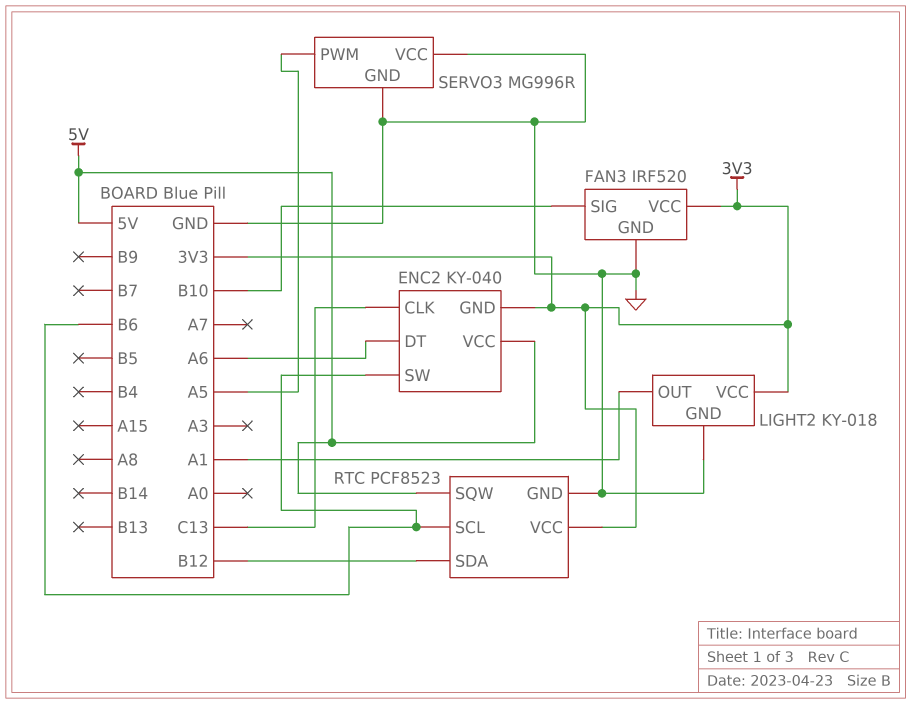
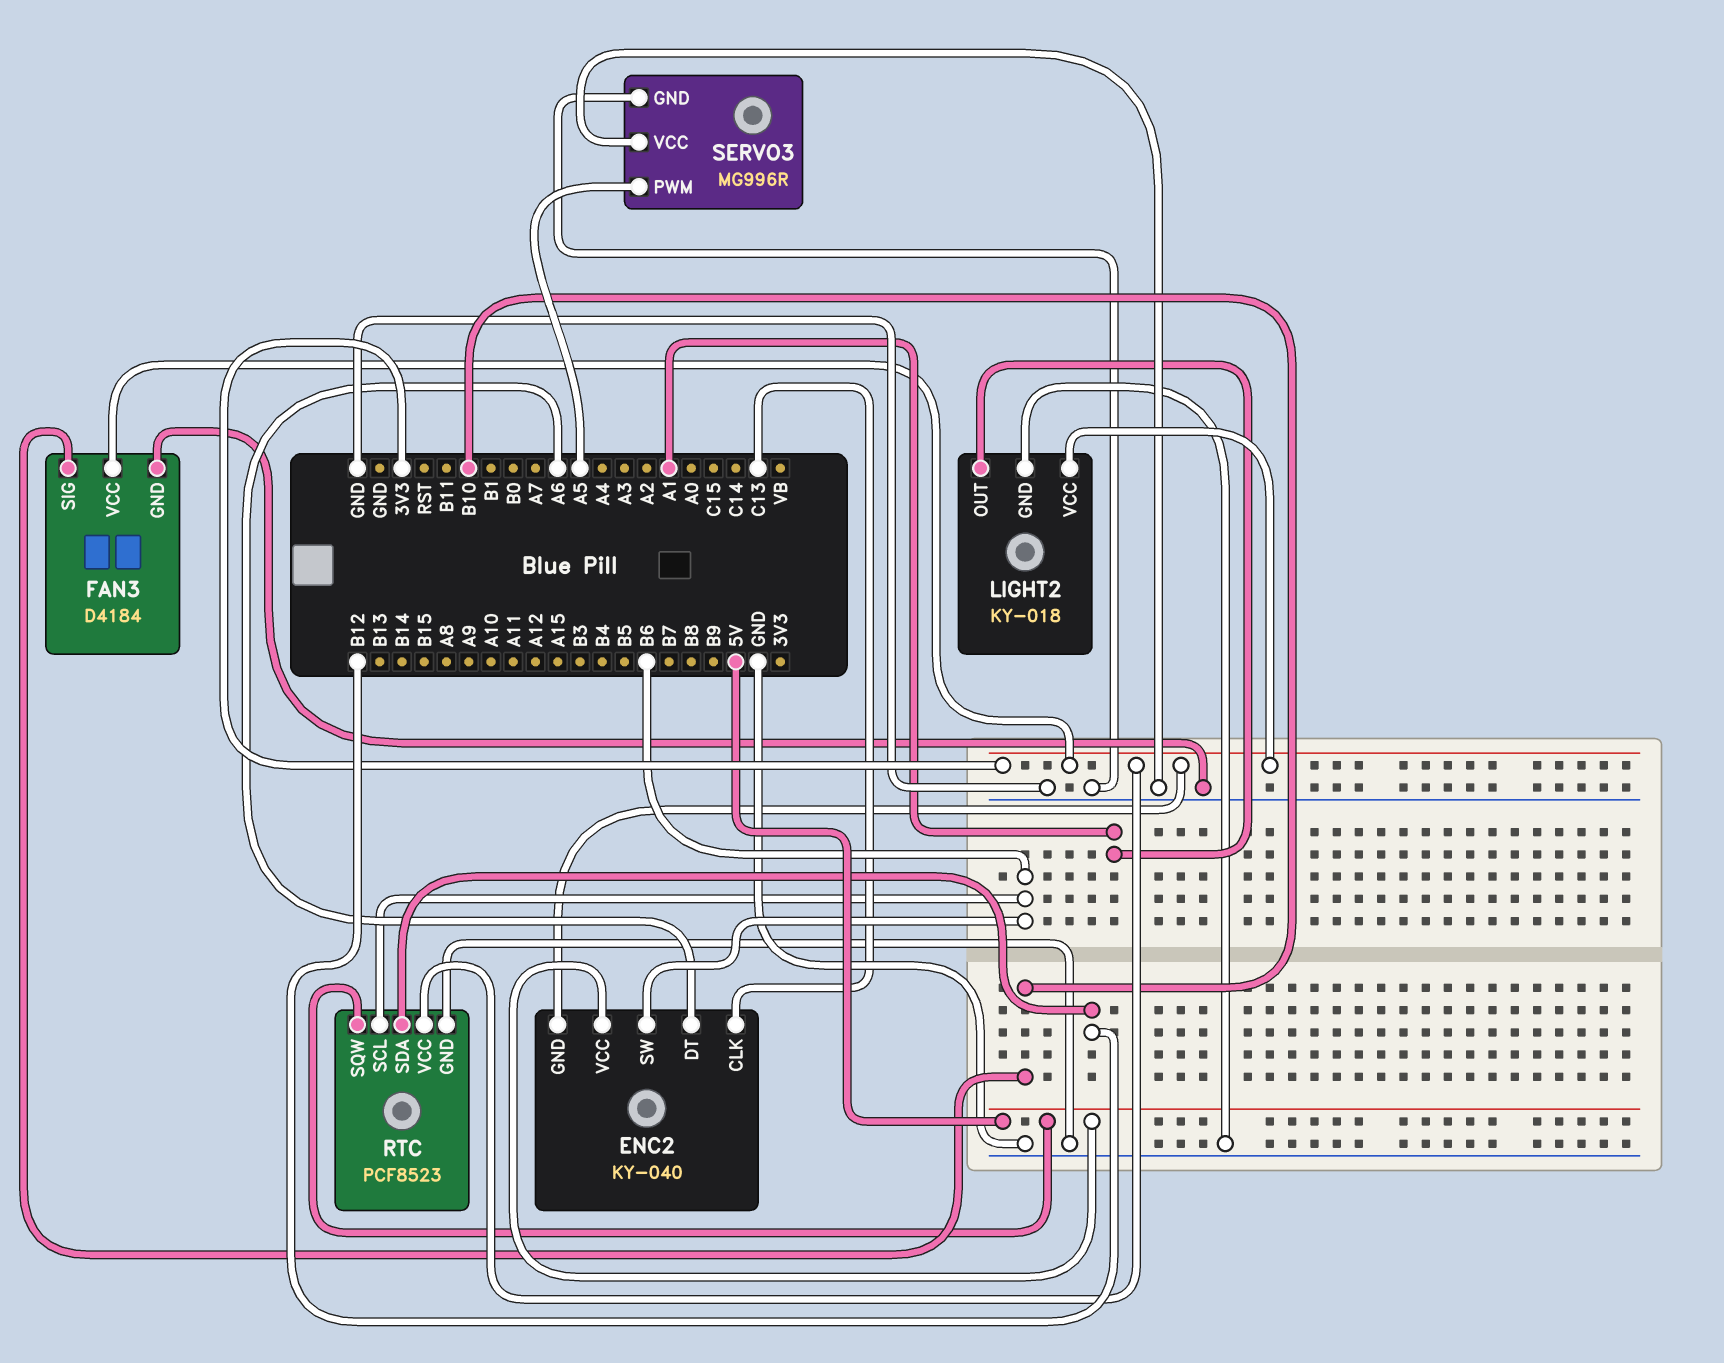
FAN3: IRF520 -> D4184

